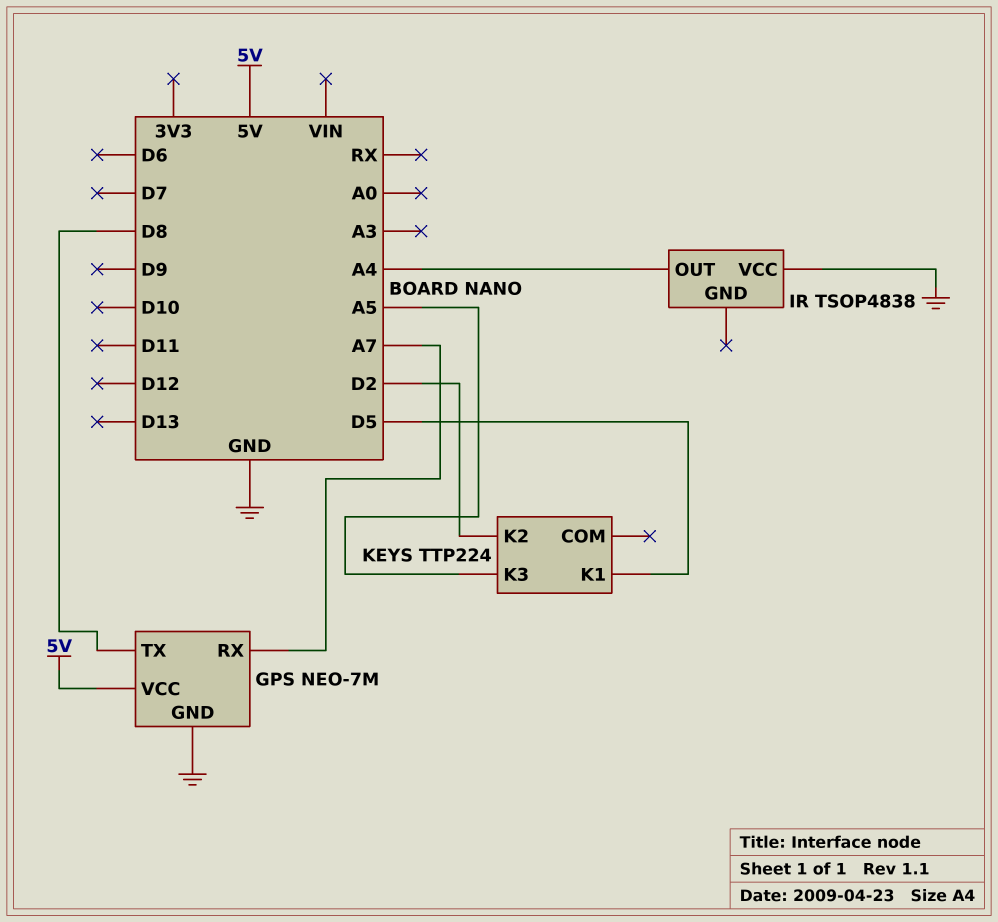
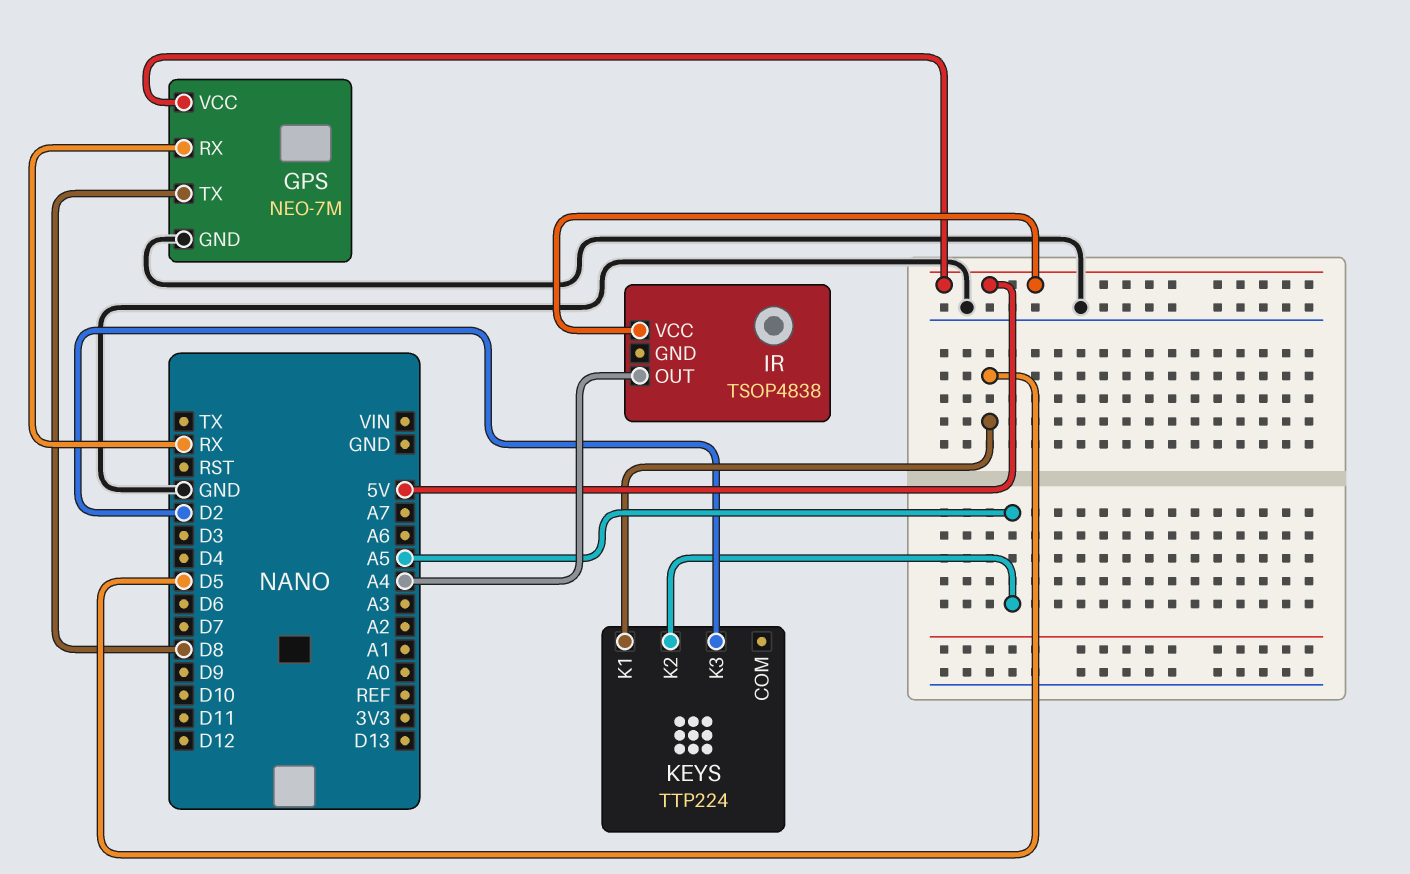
GPS pin RX: A7 -> RX
IR pin VCC: GND -> 5V
KEYS pin K2: D2 -> A5
KEYS pin K3: A5 -> D2

